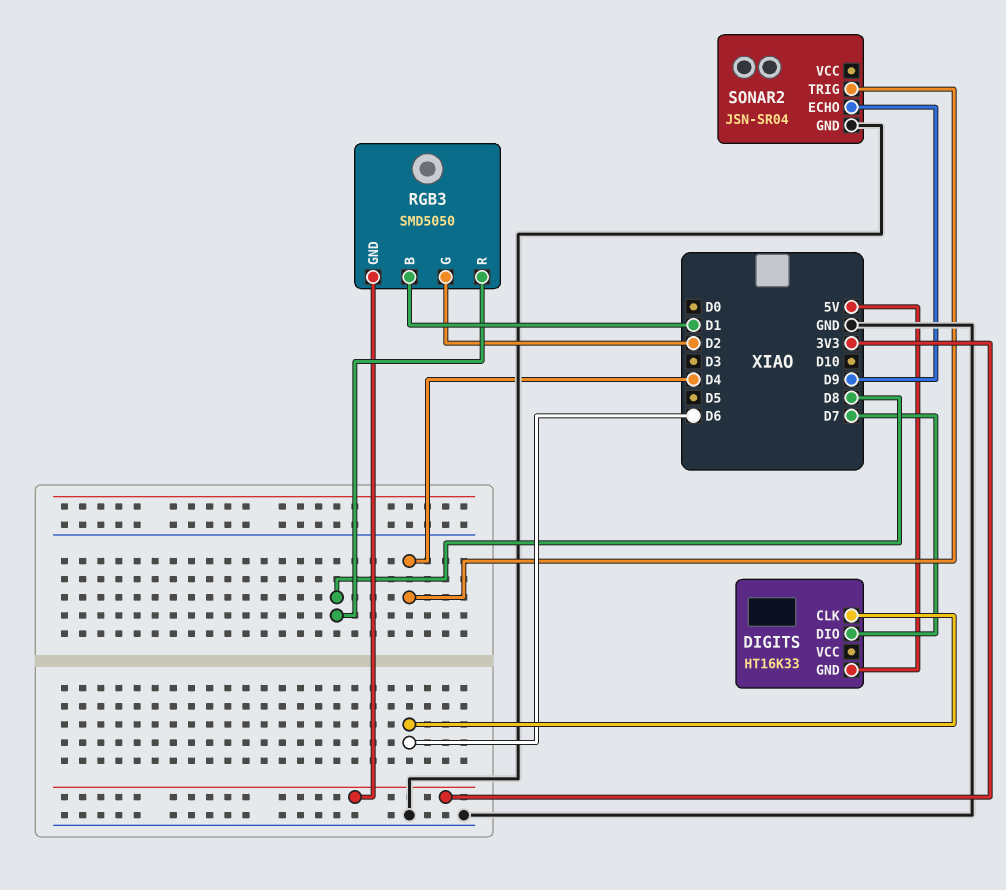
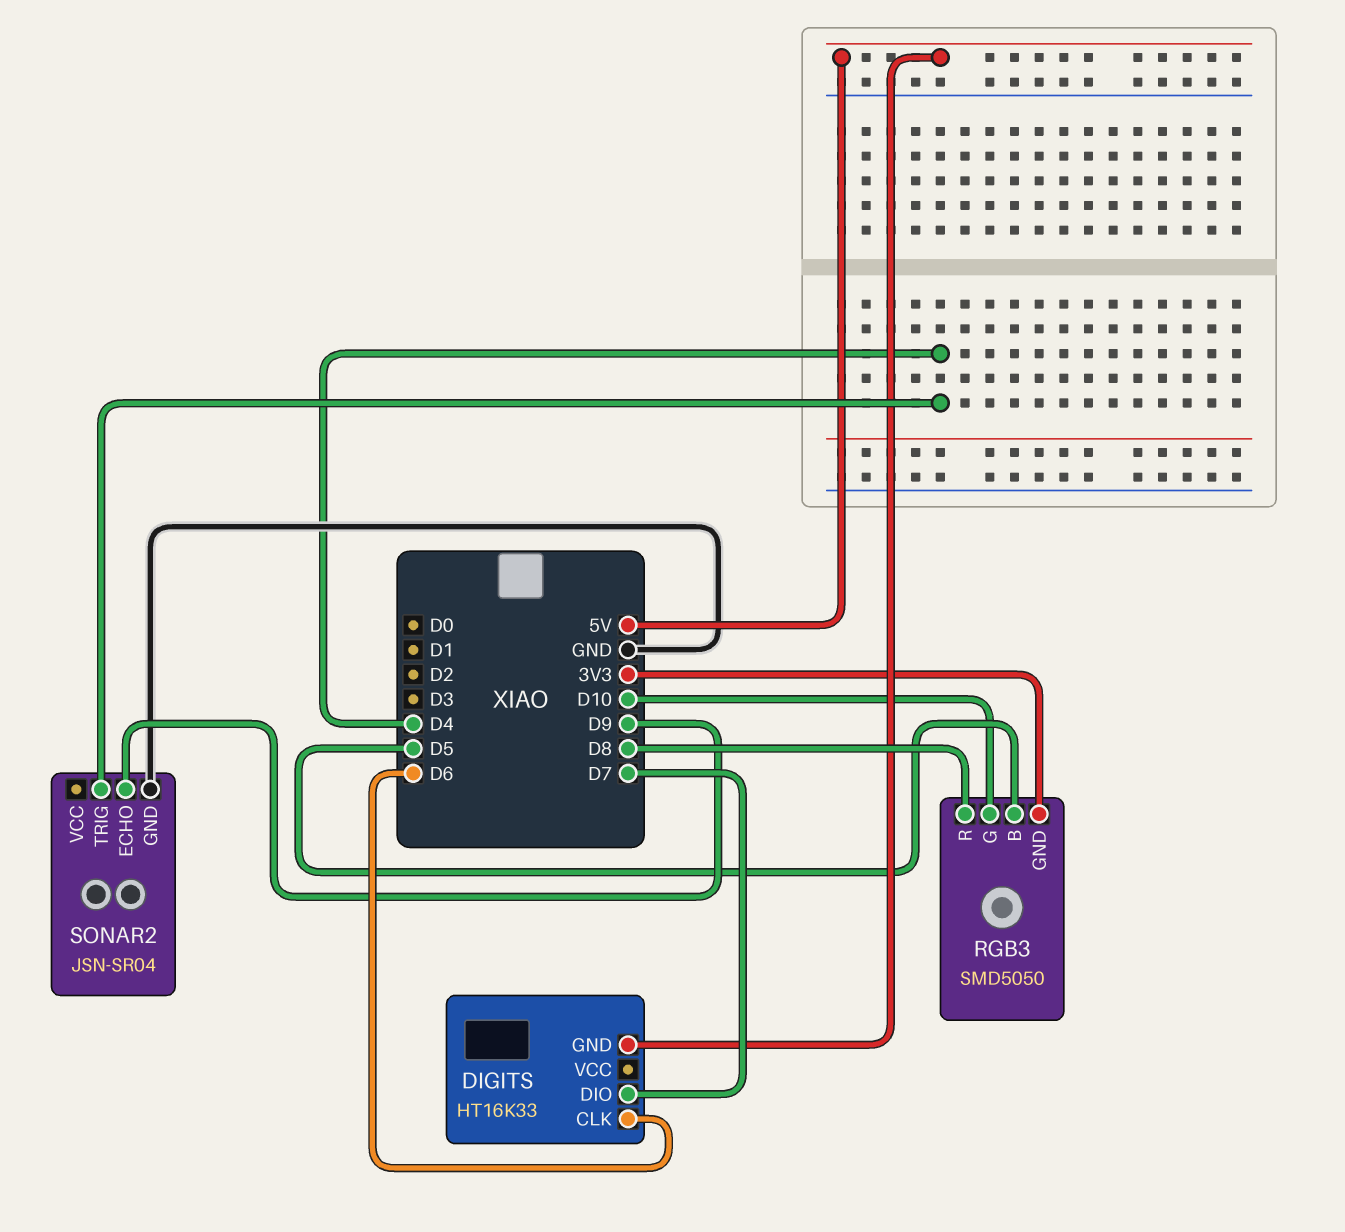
RGB3 pin B: D1 -> D5
RGB3 pin G: D2 -> D10

